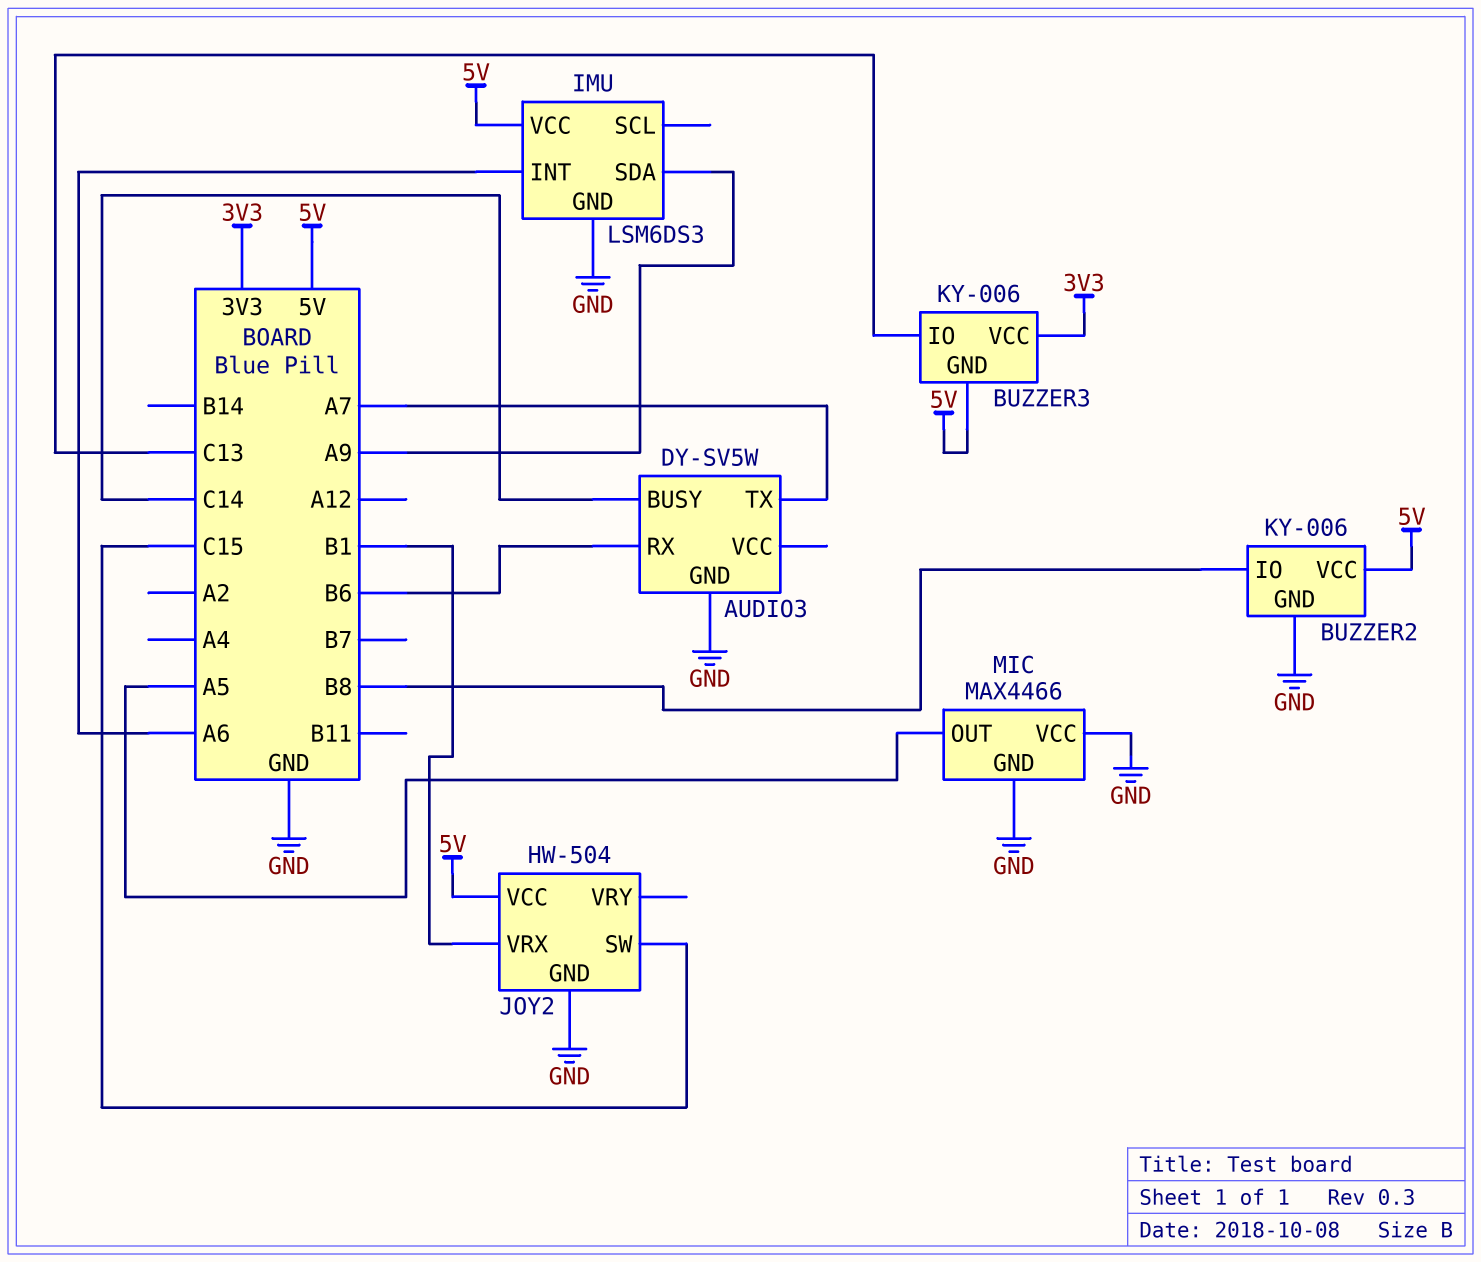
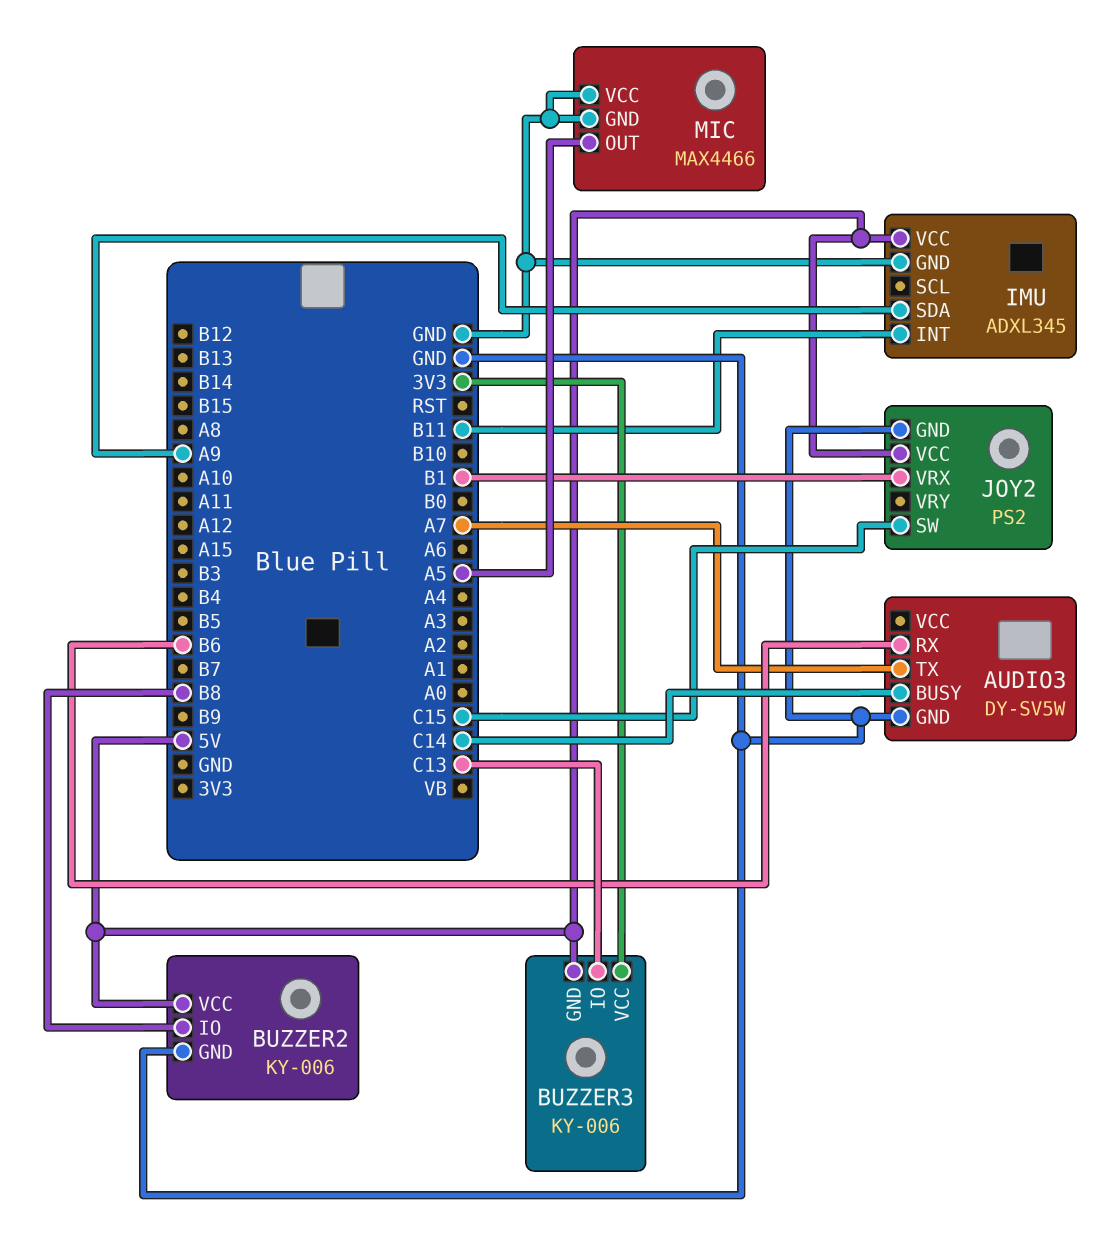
IMU: LSM6DS3 -> ADXL345
IMU pin INT: A6 -> B11
JOY2: HW-504 -> PS2

